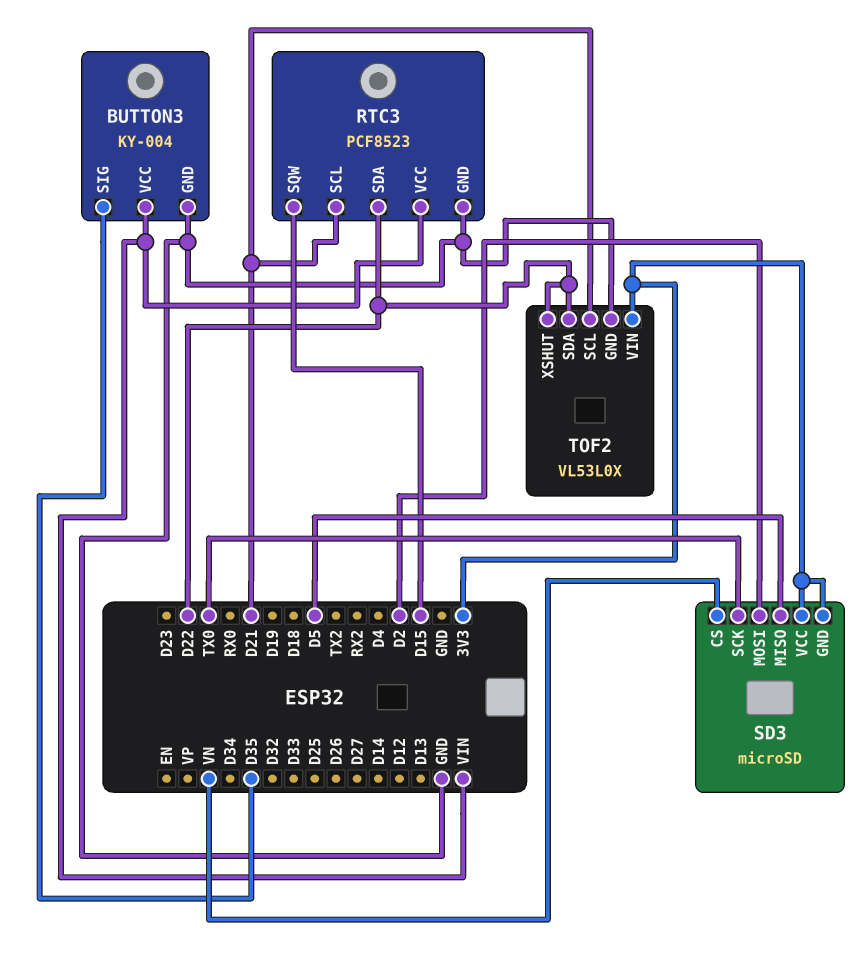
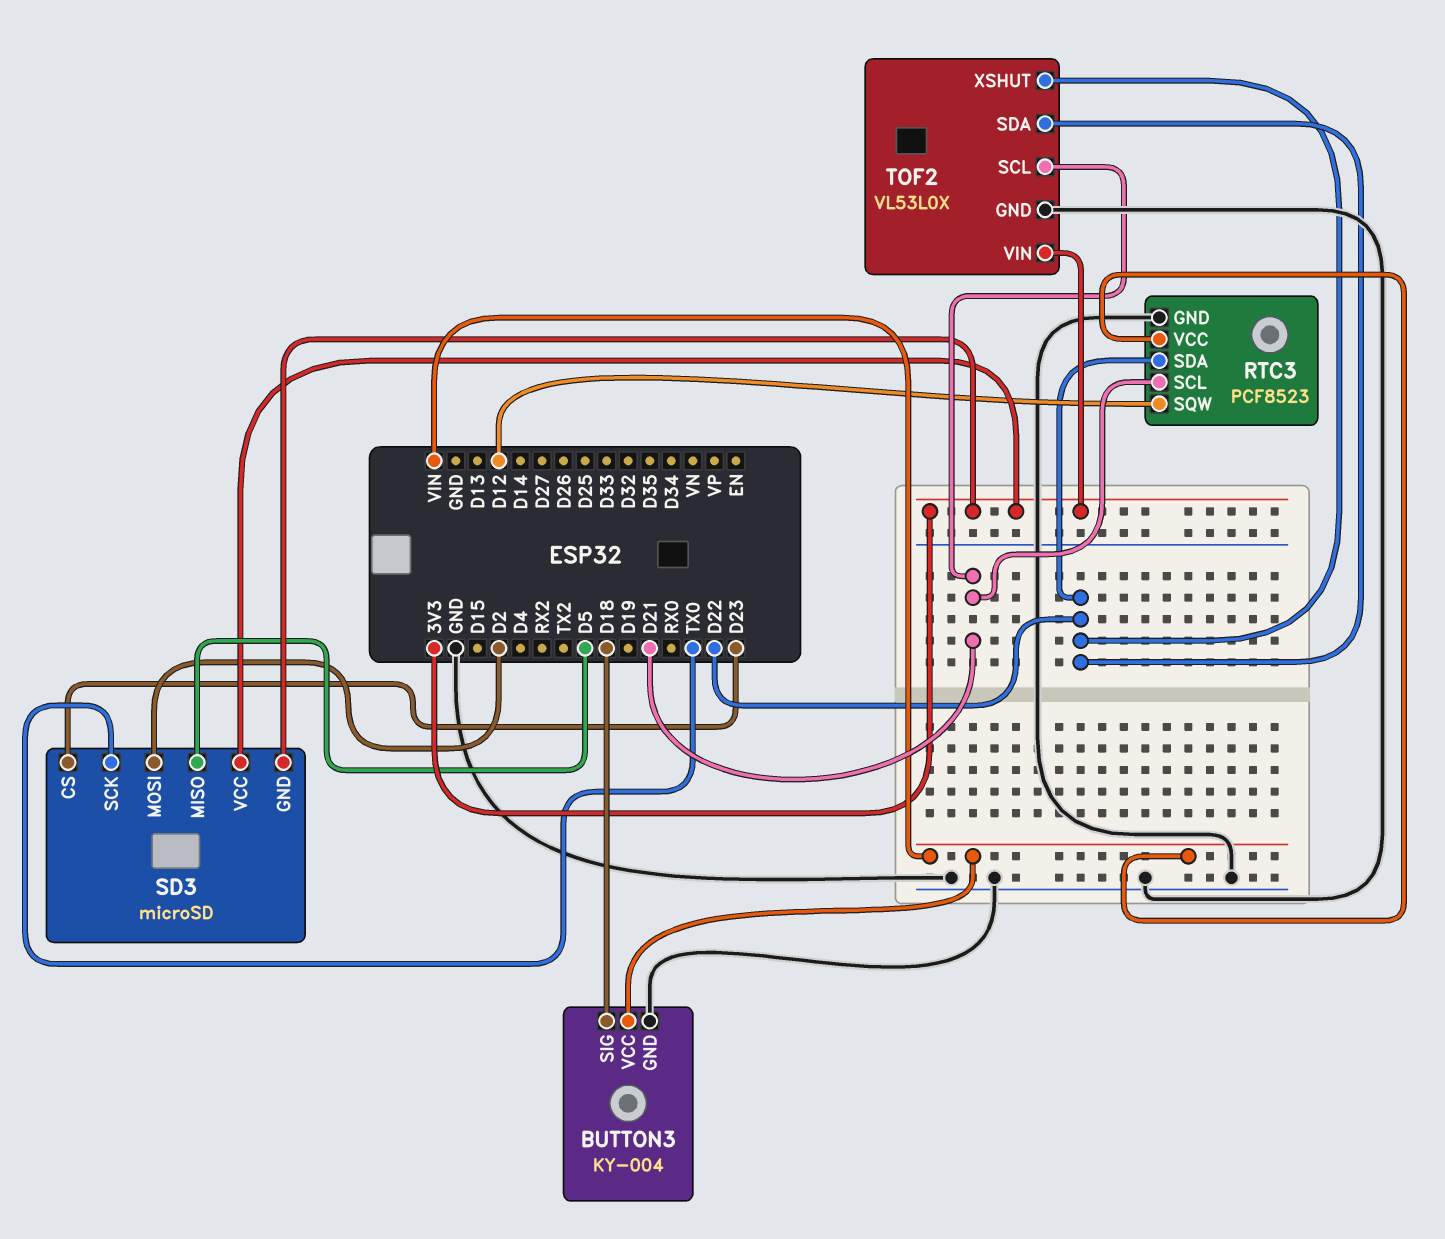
BUTTON3 pin SIG: D35 -> D18
RTC3 pin SQW: D15 -> D12
SD3 pin CS: VN -> D23

